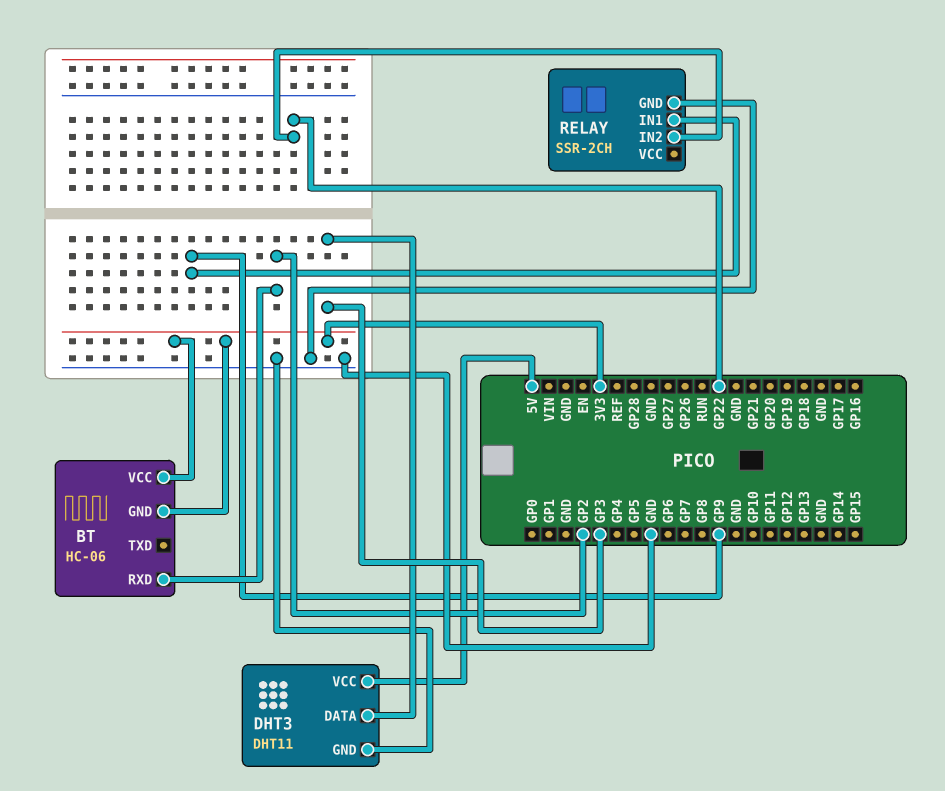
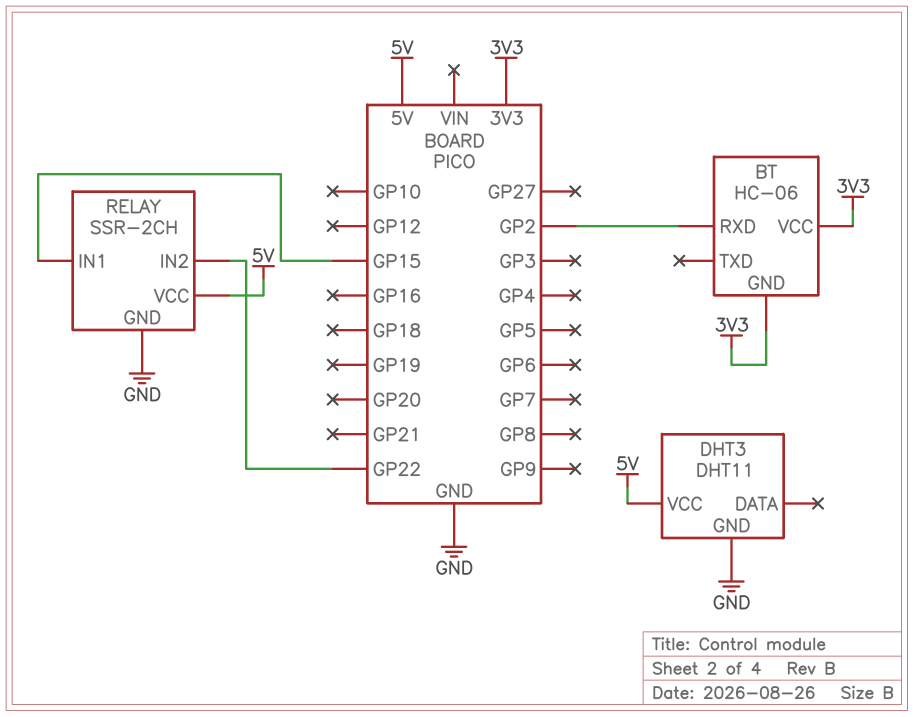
DHT3 pin DATA: GP3 -> none
RELAY pin IN1: GP9 -> GP15
RELAY pin VCC: none -> 5V

